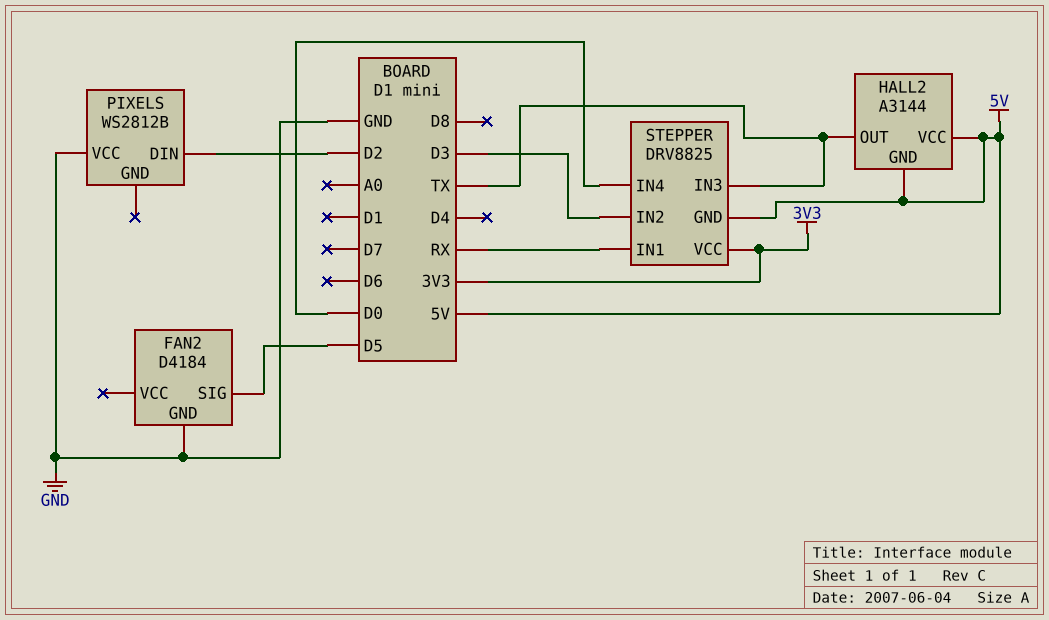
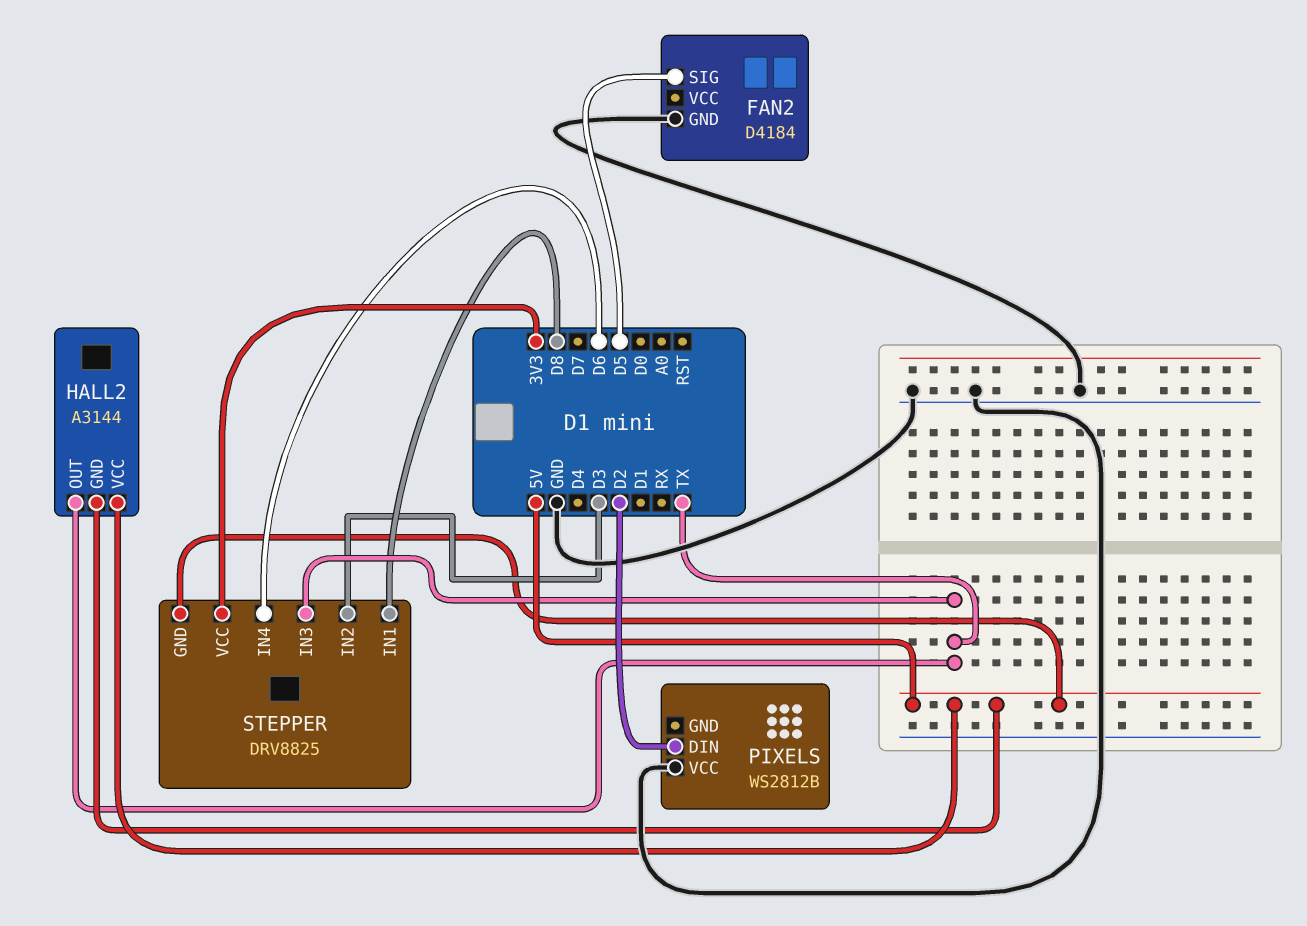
STEPPER pin IN1: RX -> D8
STEPPER pin IN4: D0 -> D6

